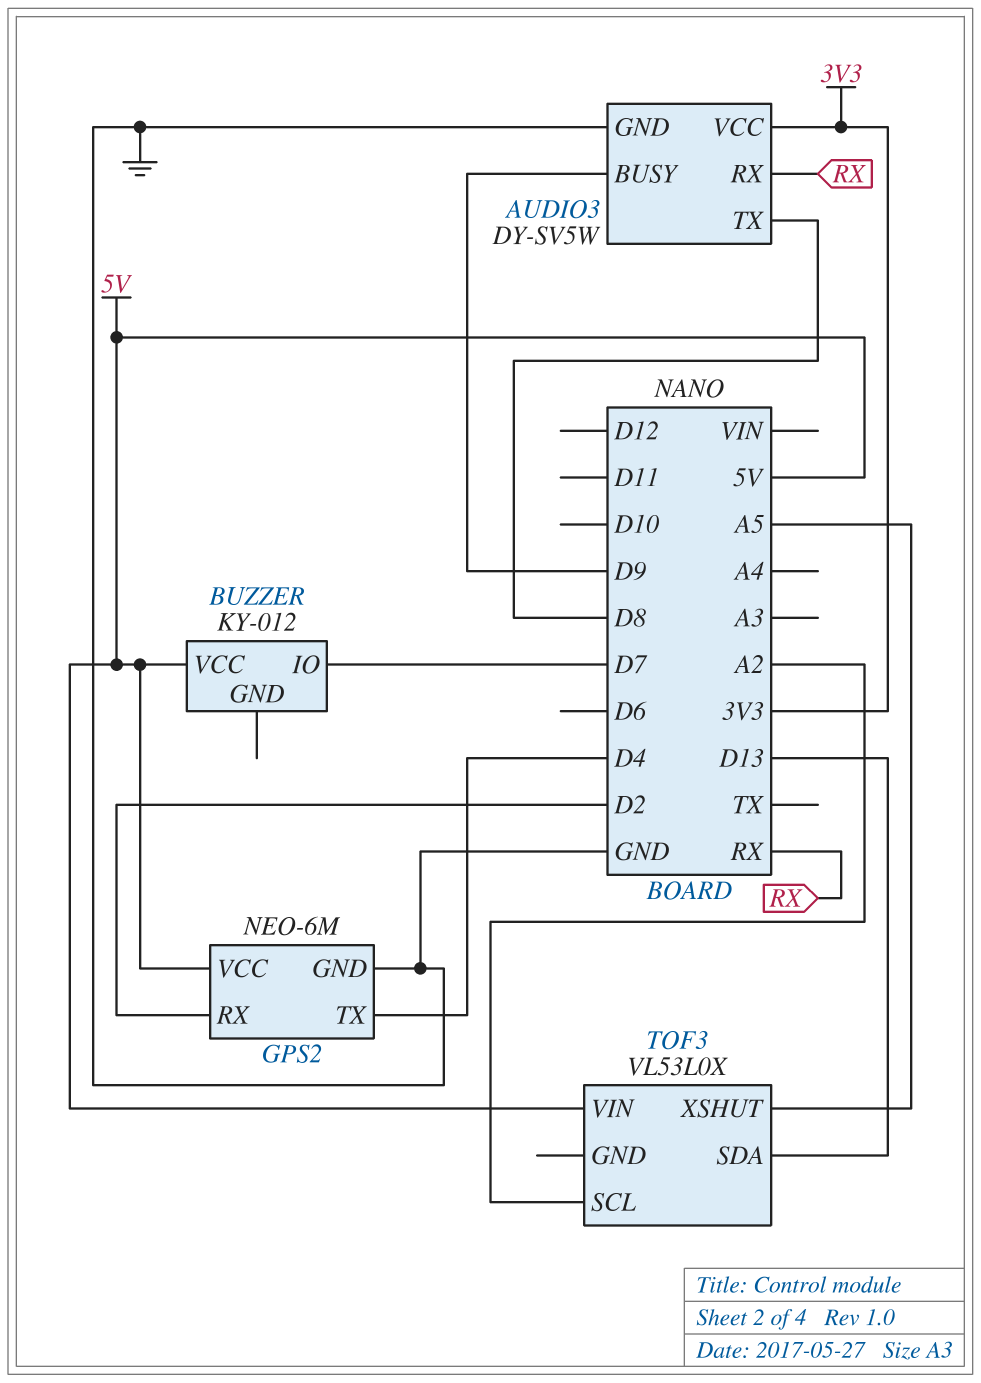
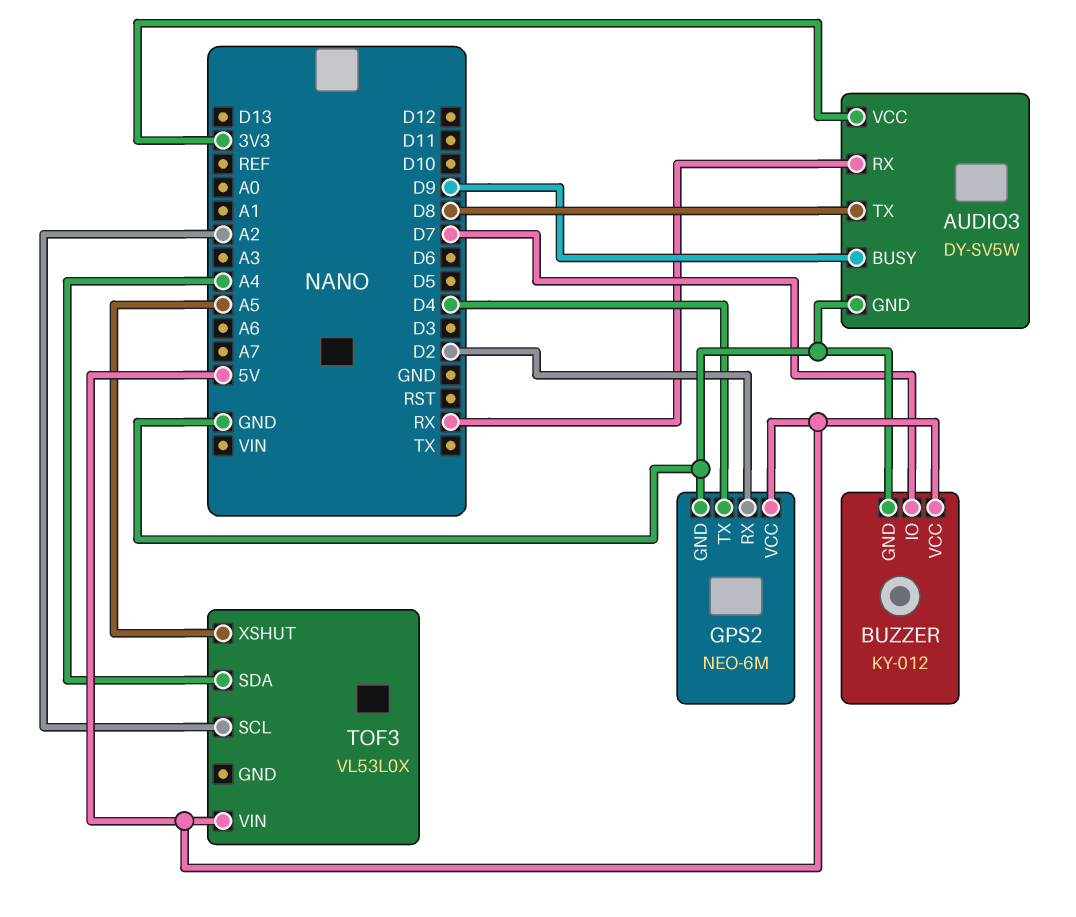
BUZZER pin GND: none -> GND
TOF3 pin SDA: D13 -> A4

